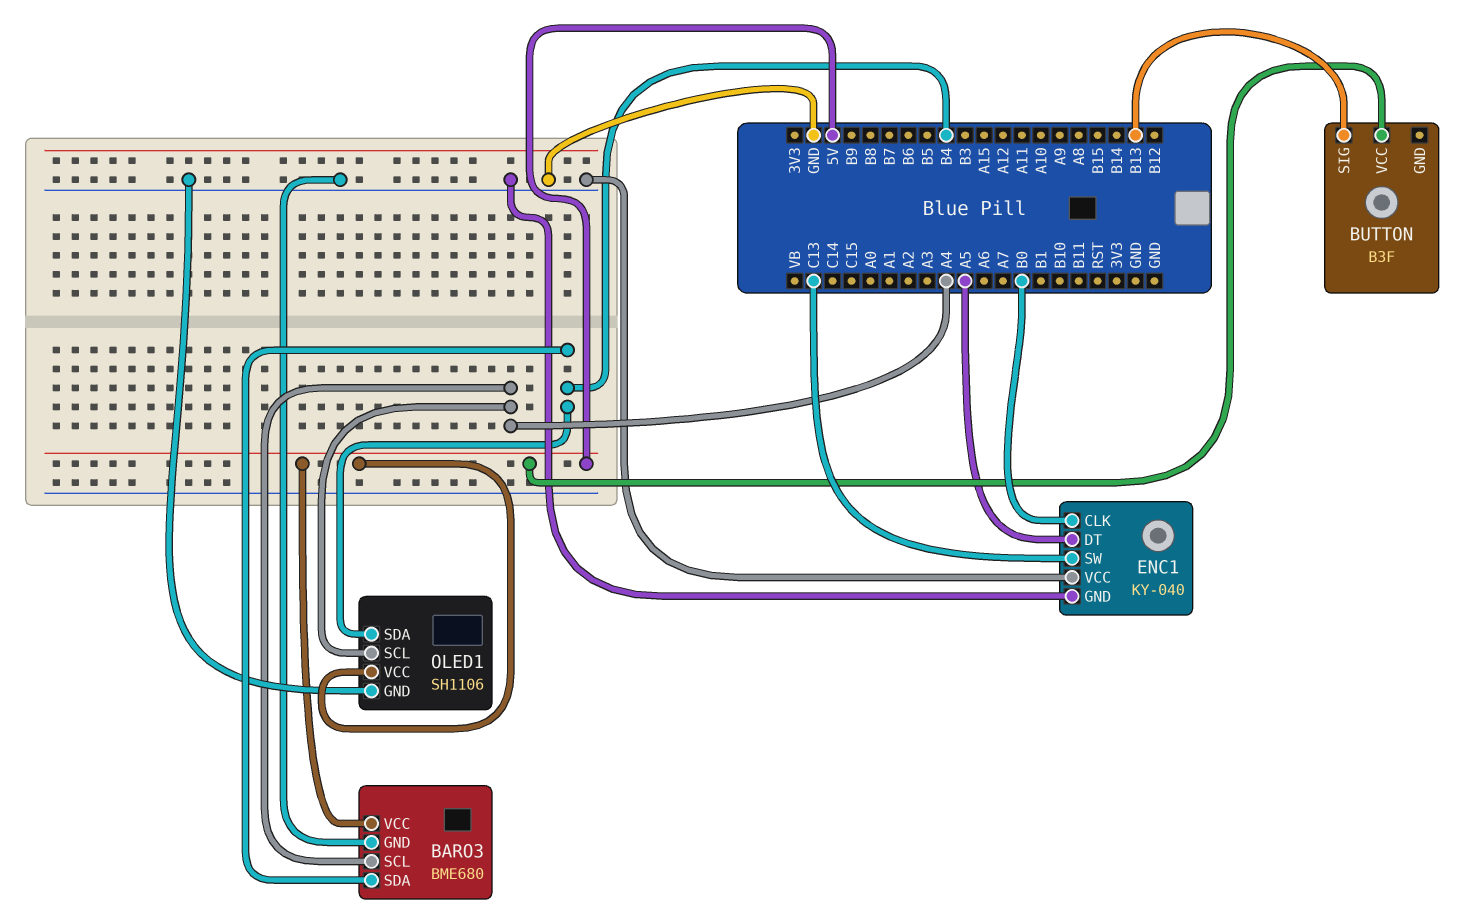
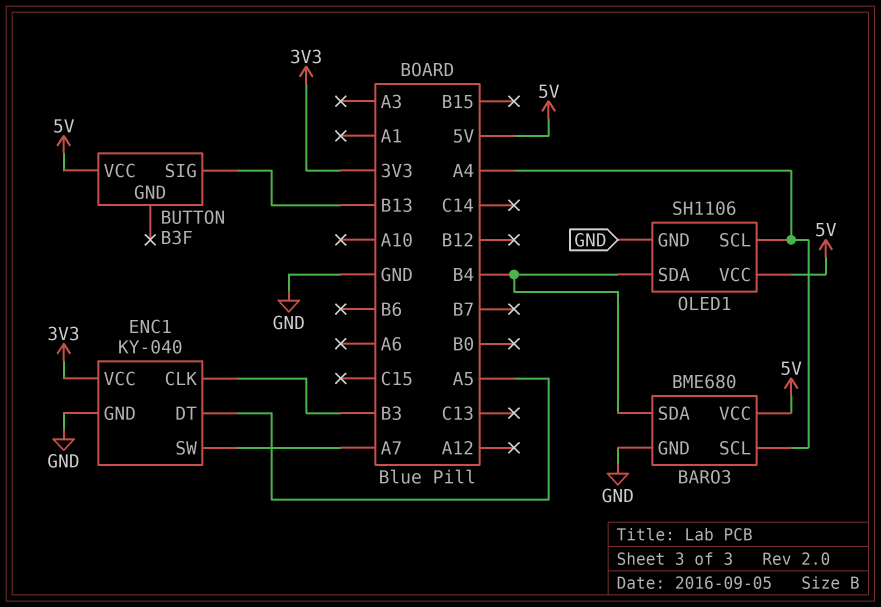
ENC1 pin CLK: B0 -> B3
ENC1 pin SW: C13 -> A7
ENC1 pin VCC: GND -> 3V3

